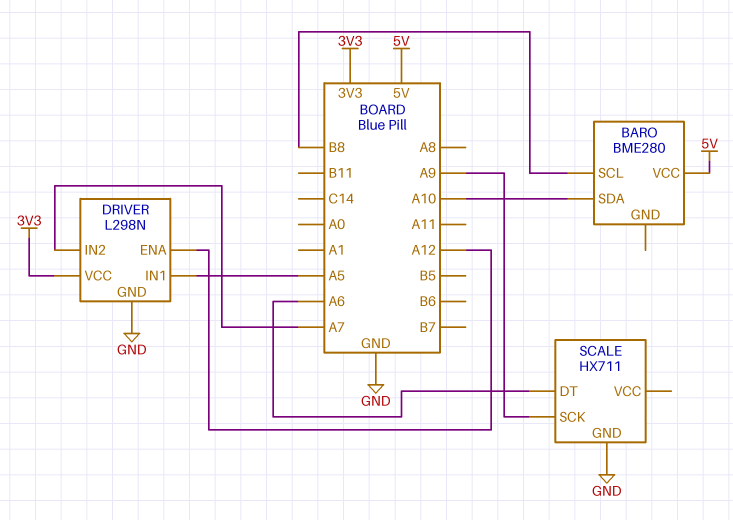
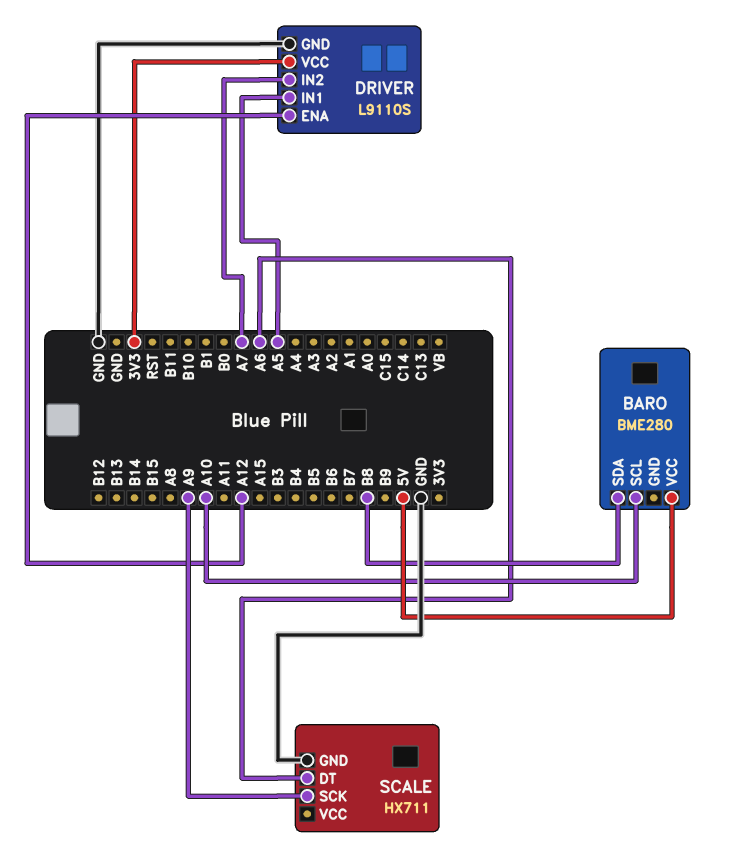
BARO pin SCL: B8 -> A10
BARO pin SDA: A10 -> B8
DRIVER: L298N -> L9110S

